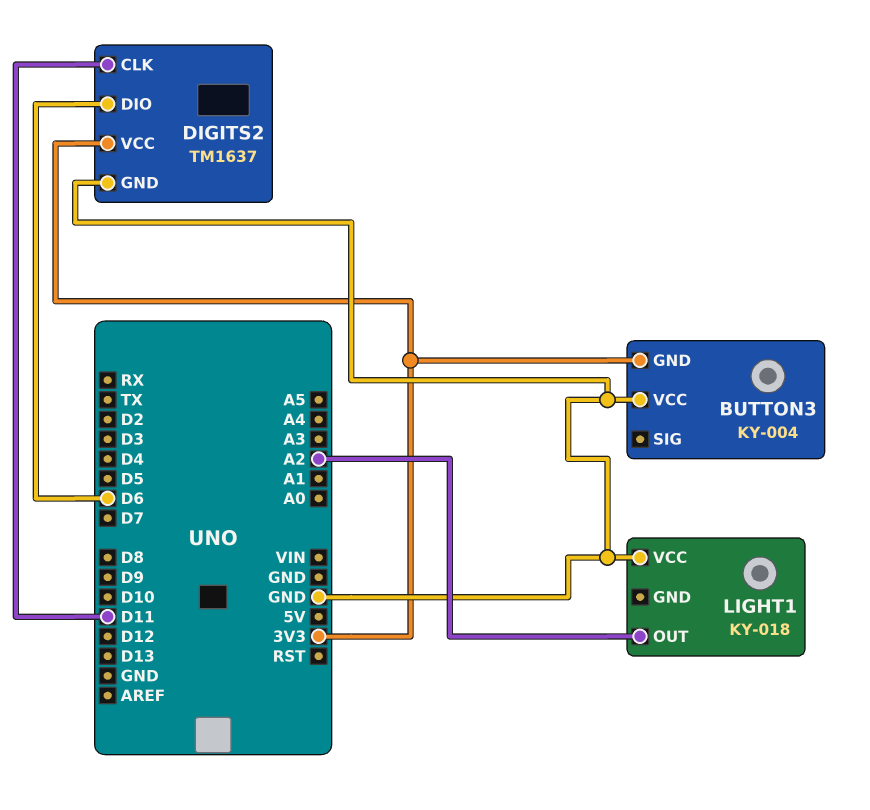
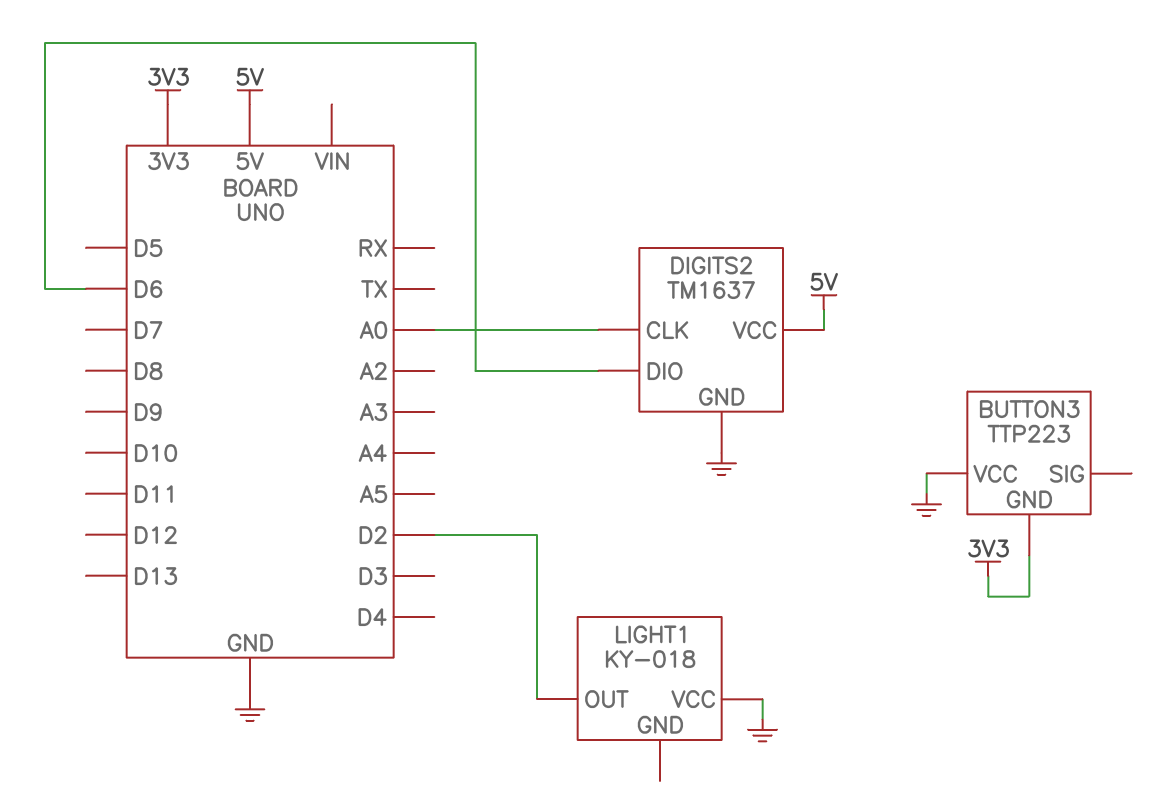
BUTTON3: KY-004 -> TTP223
DIGITS2 pin CLK: D11 -> A0
DIGITS2 pin VCC: 3V3 -> 5V
LIGHT1 pin OUT: A2 -> D2

